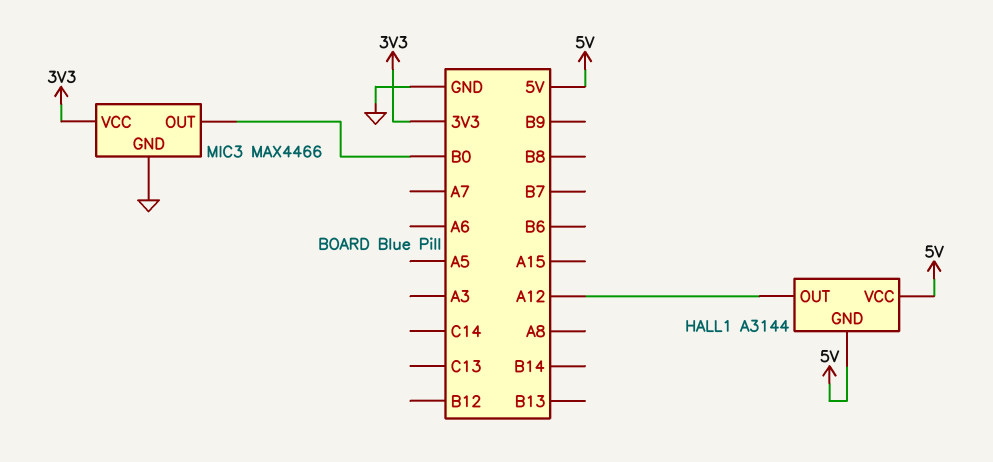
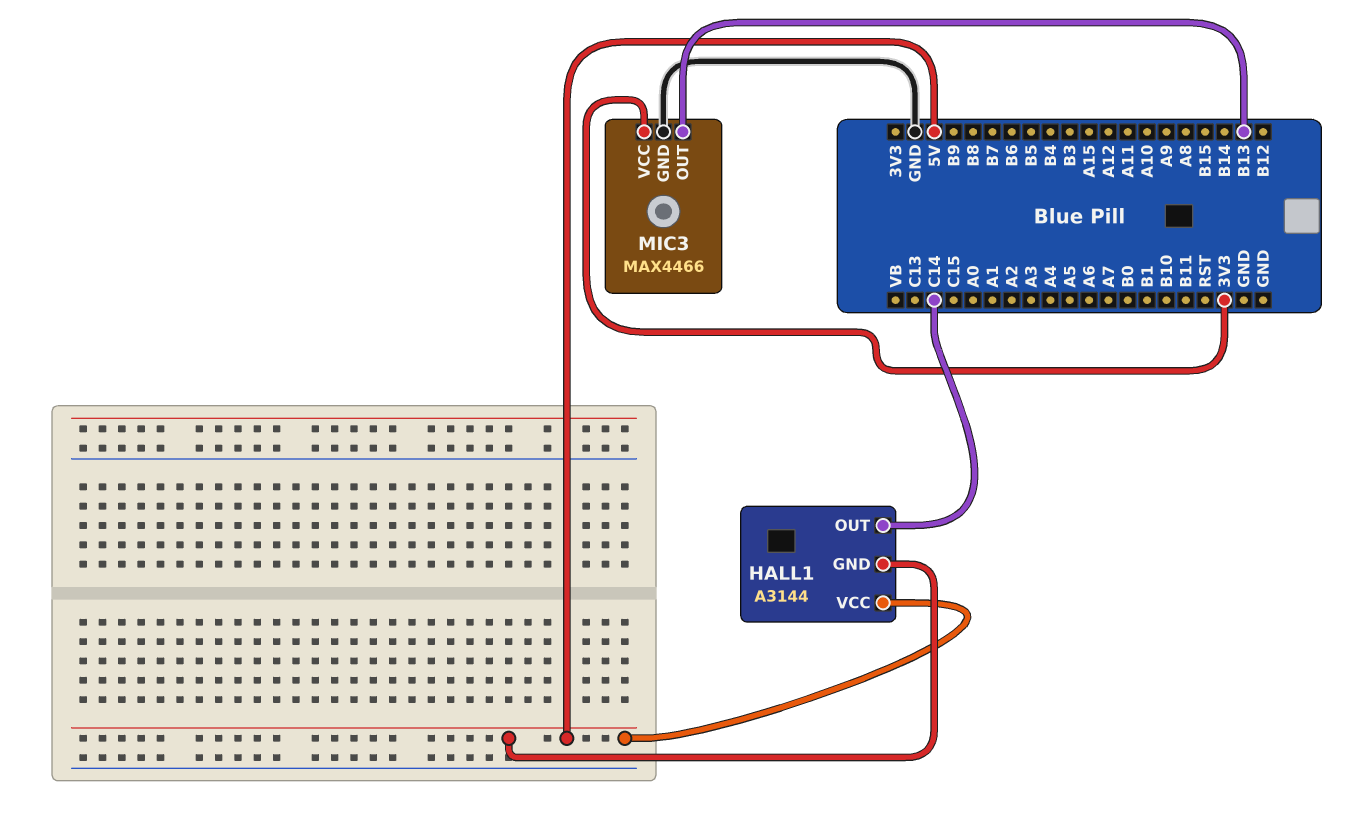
HALL1 pin OUT: A12 -> C14
MIC3 pin OUT: B0 -> B13

